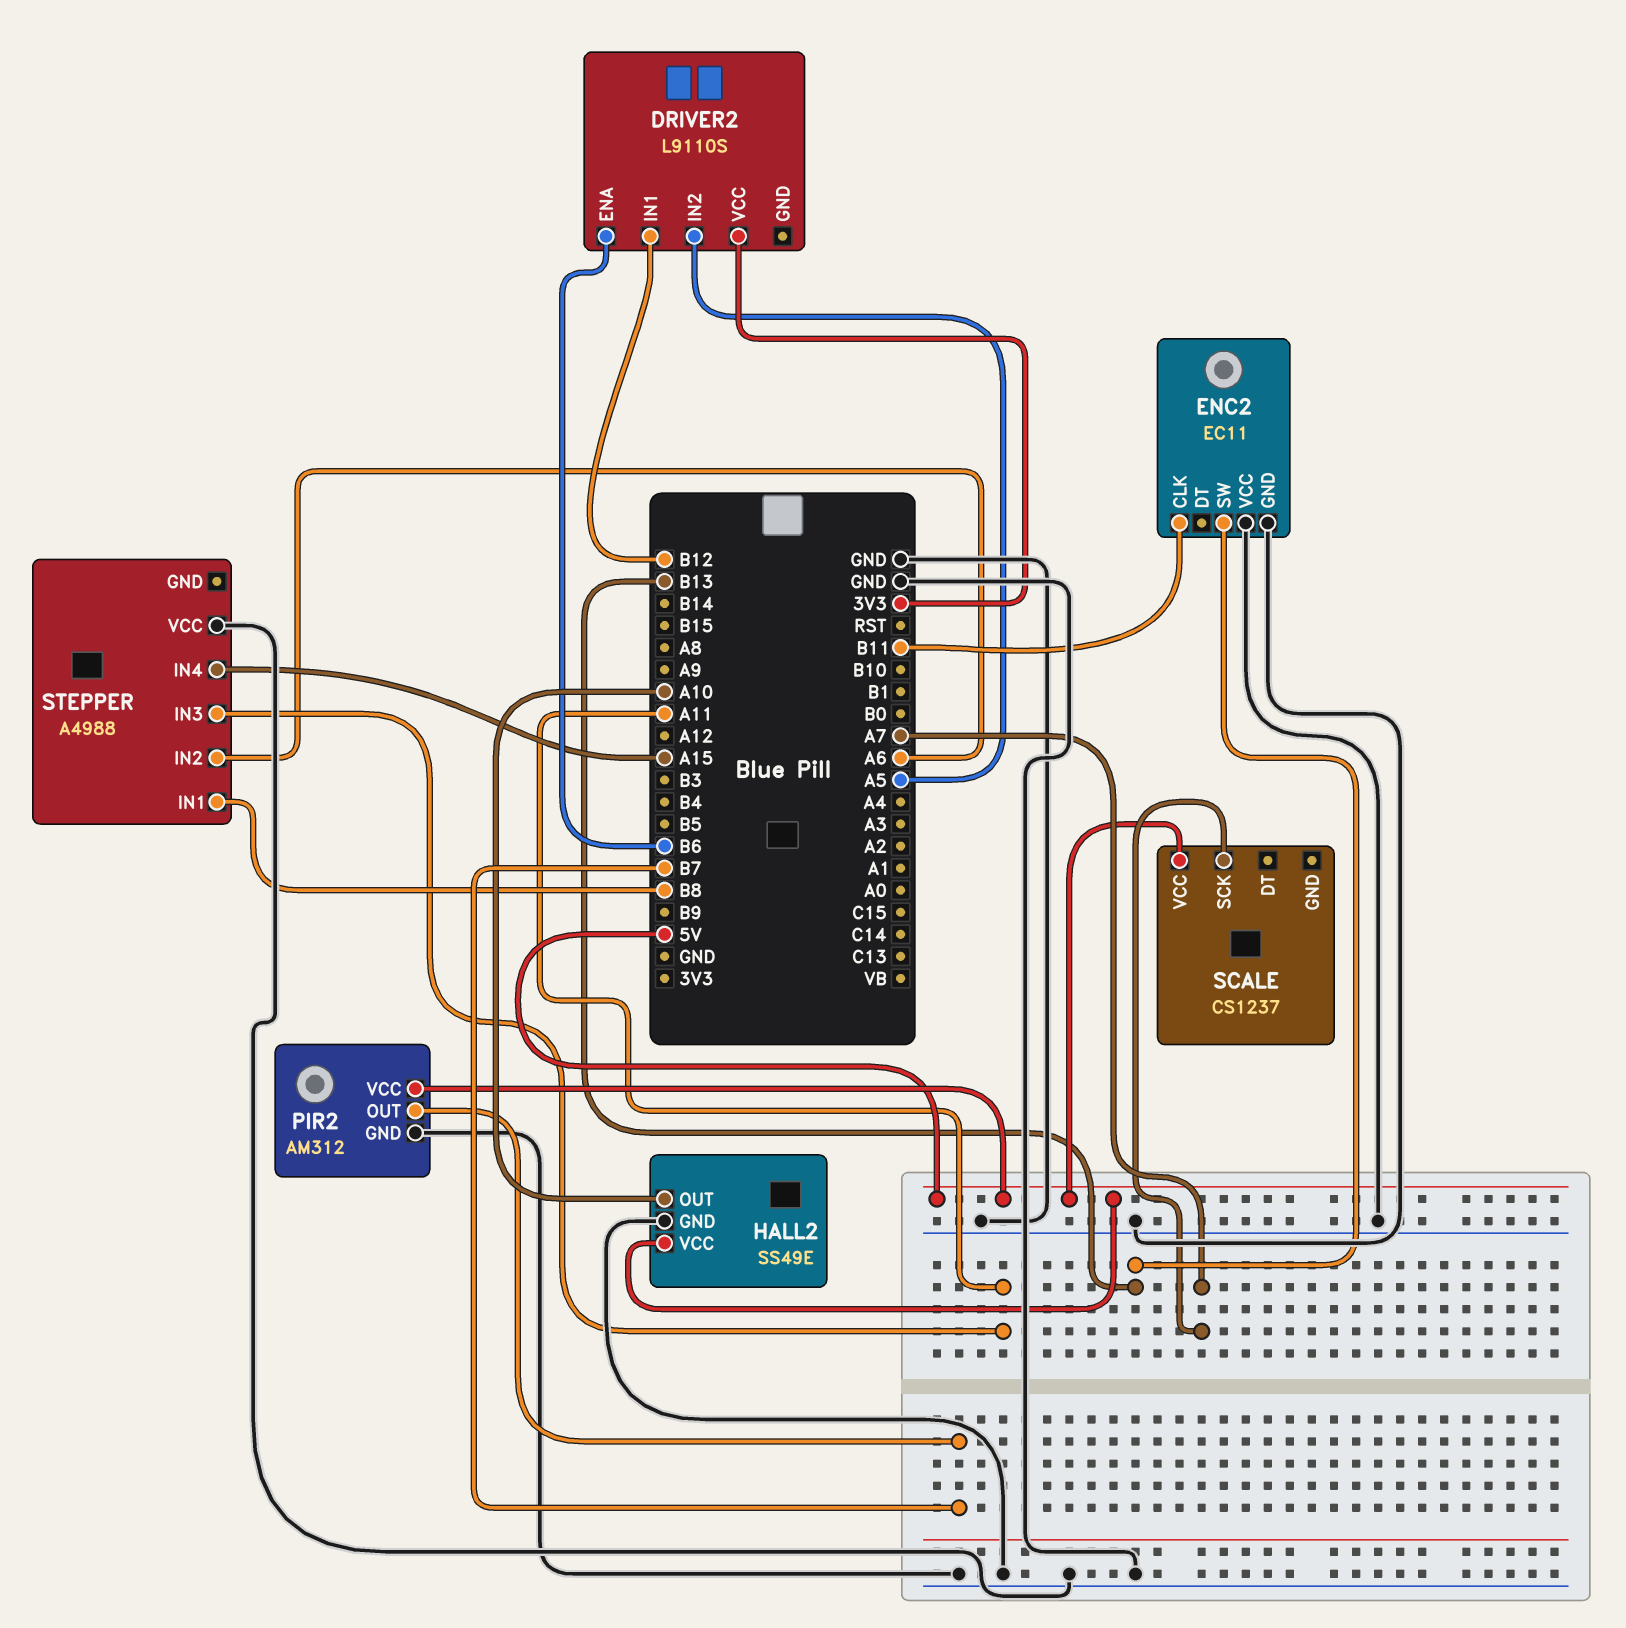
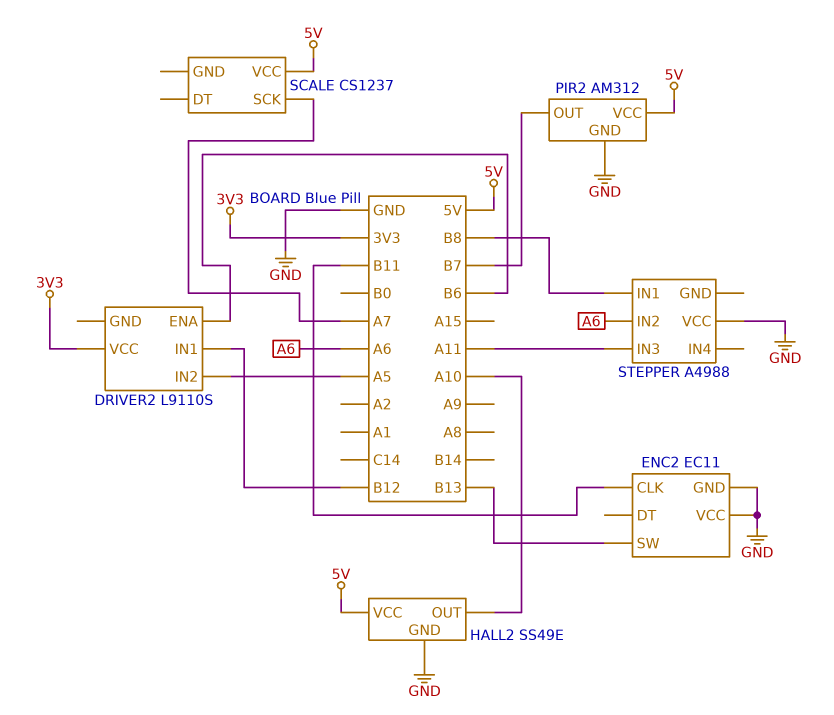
STEPPER pin IN4: A15 -> none

